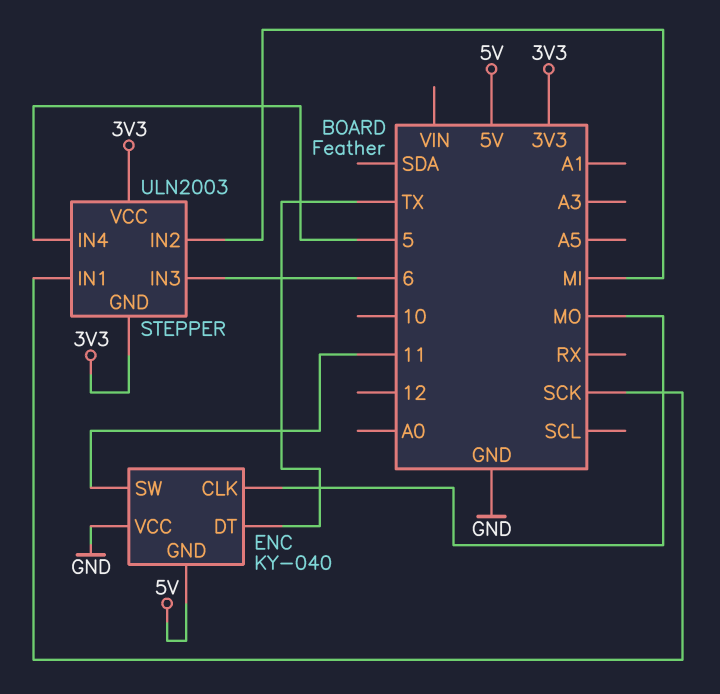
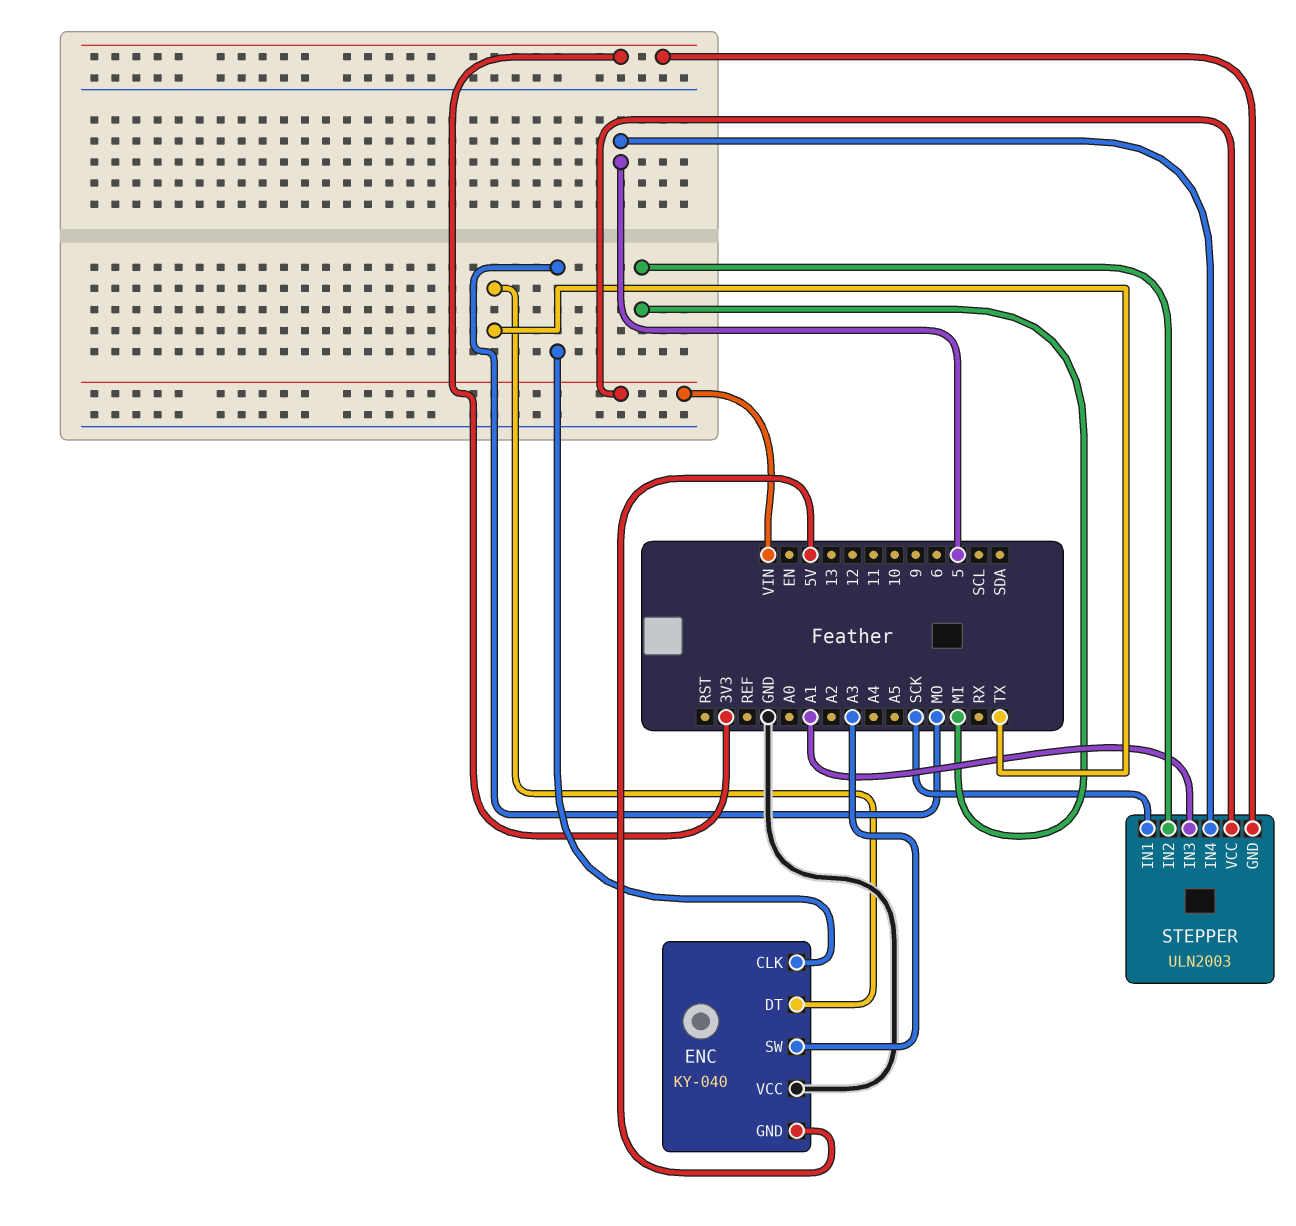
ENC pin SW: 11 -> A3
STEPPER pin IN3: 6 -> A1
STEPPER pin VCC: 3V3 -> VIN

